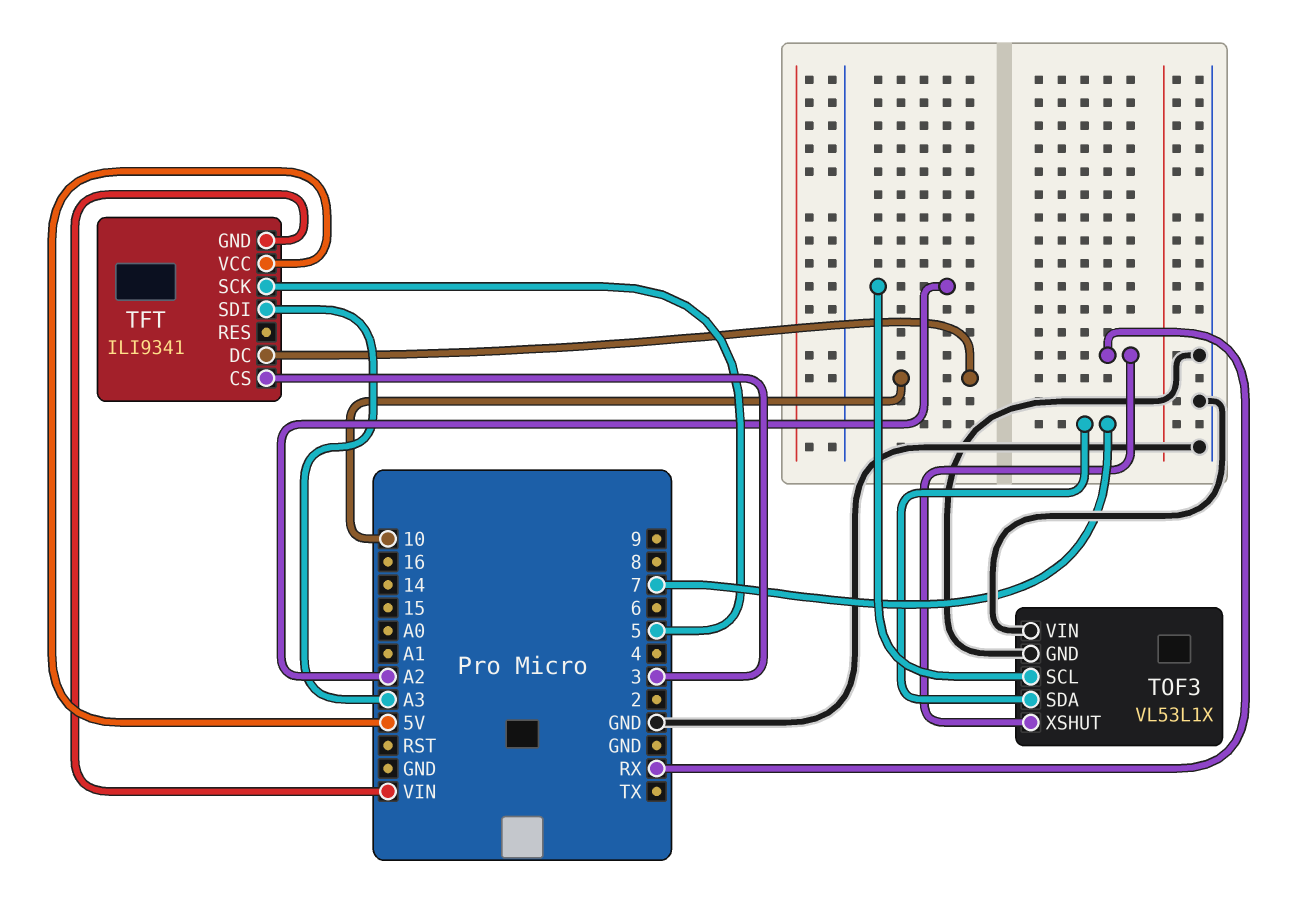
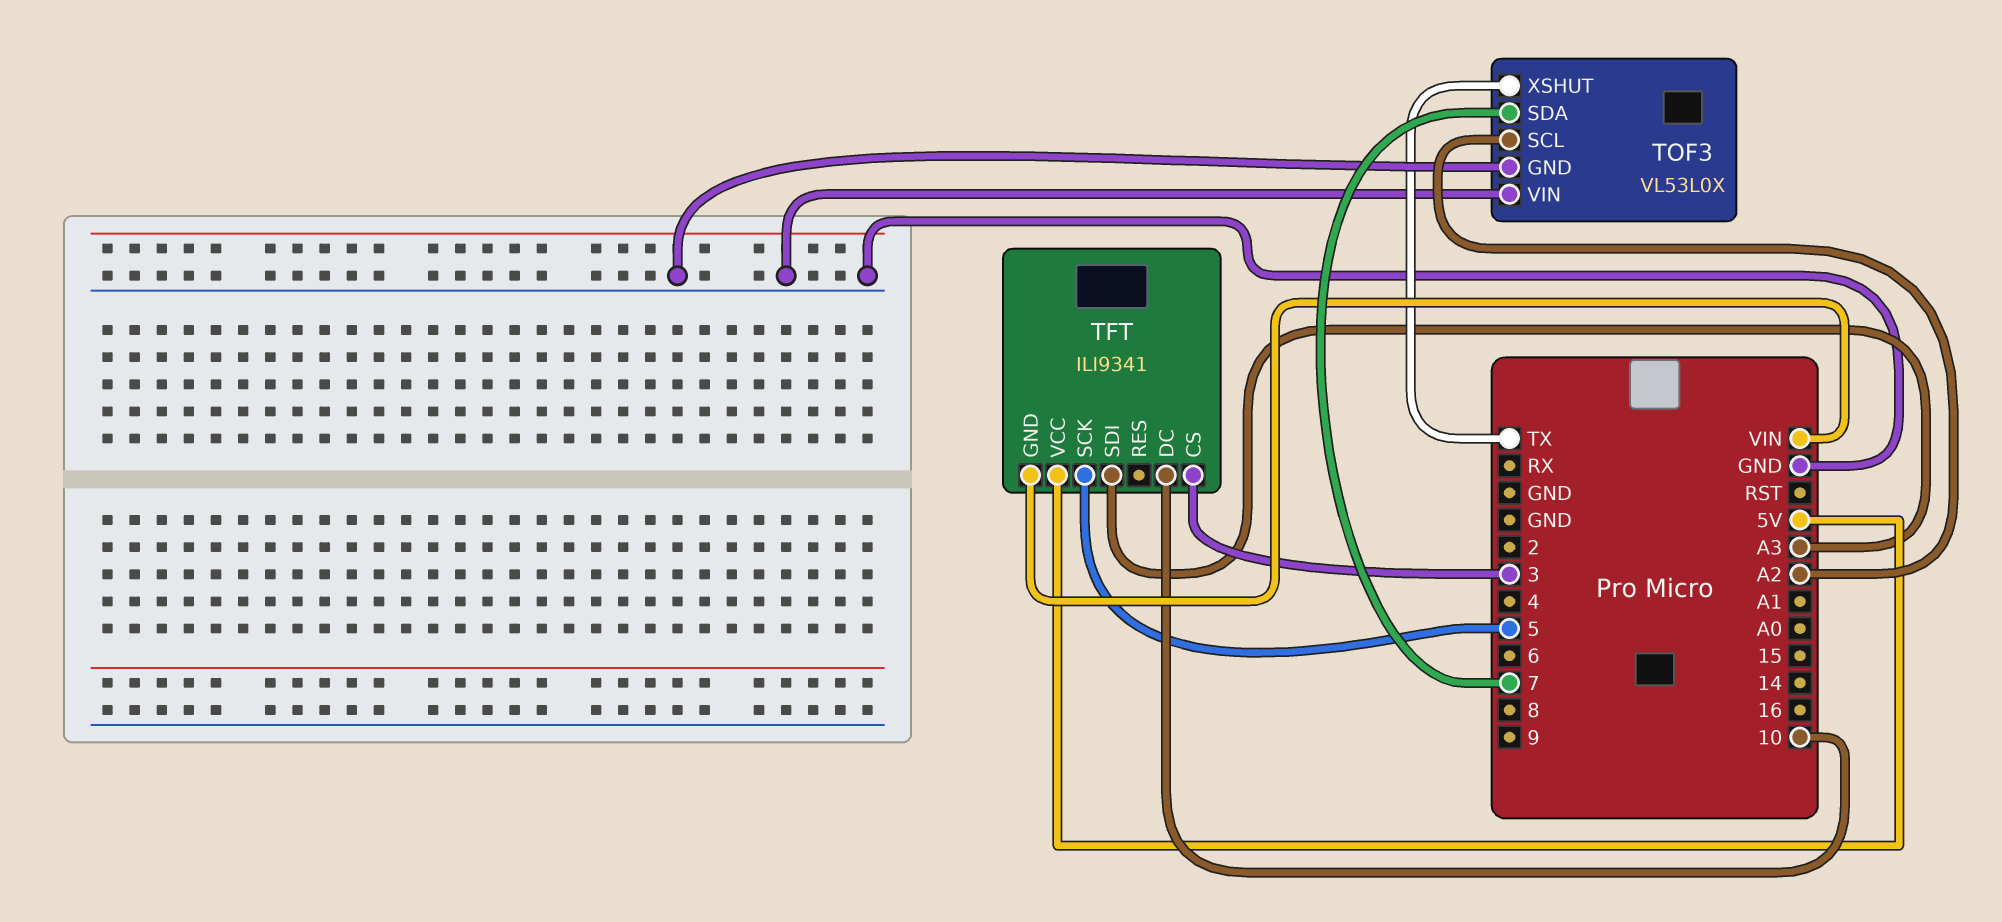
TOF3: VL53L1X -> VL53L0X
TOF3 pin XSHUT: RX -> TX

